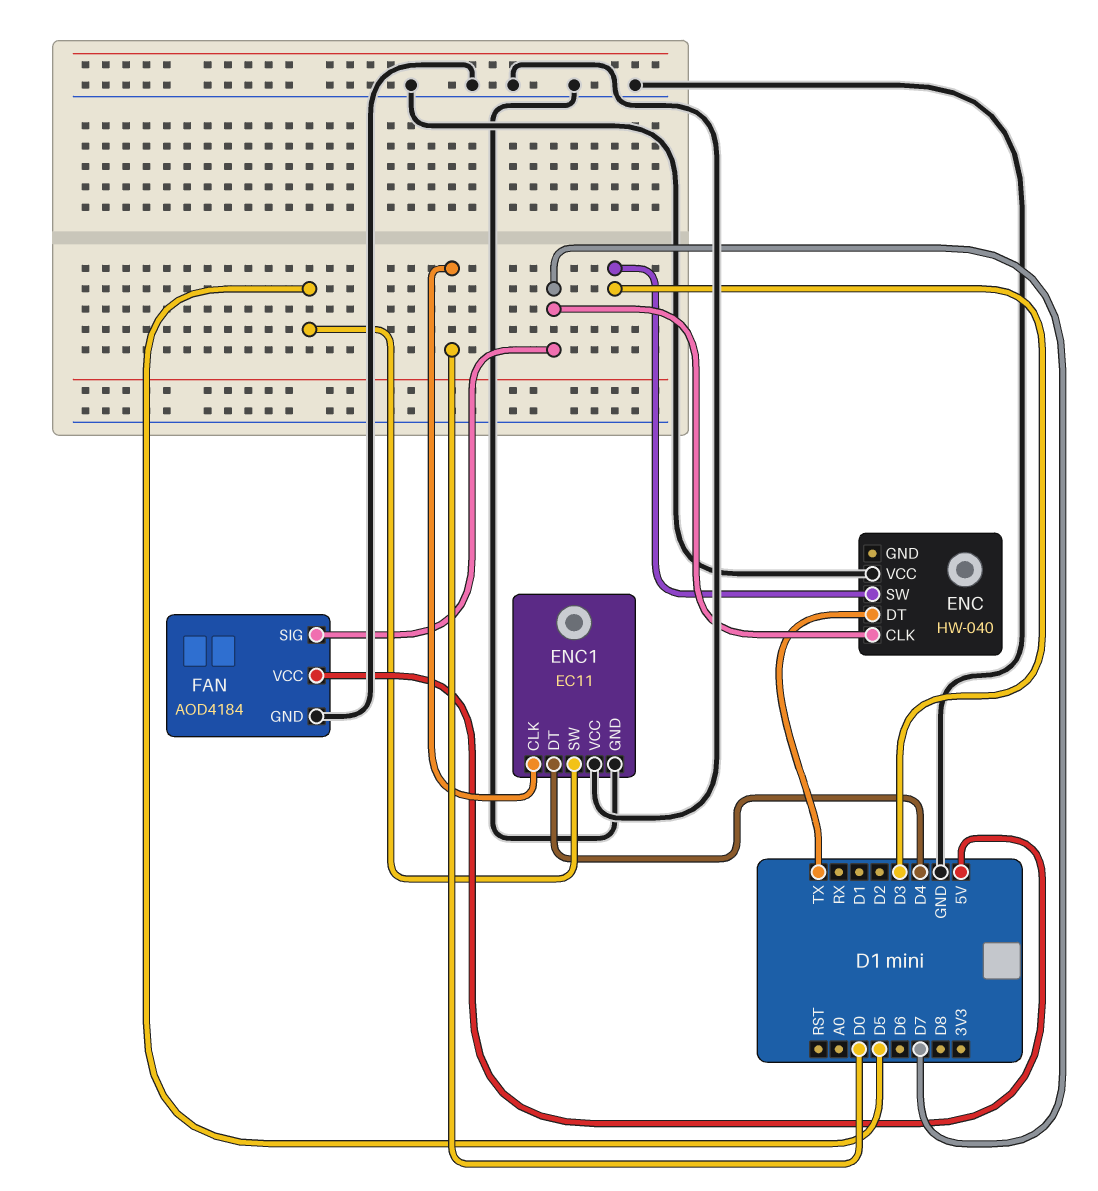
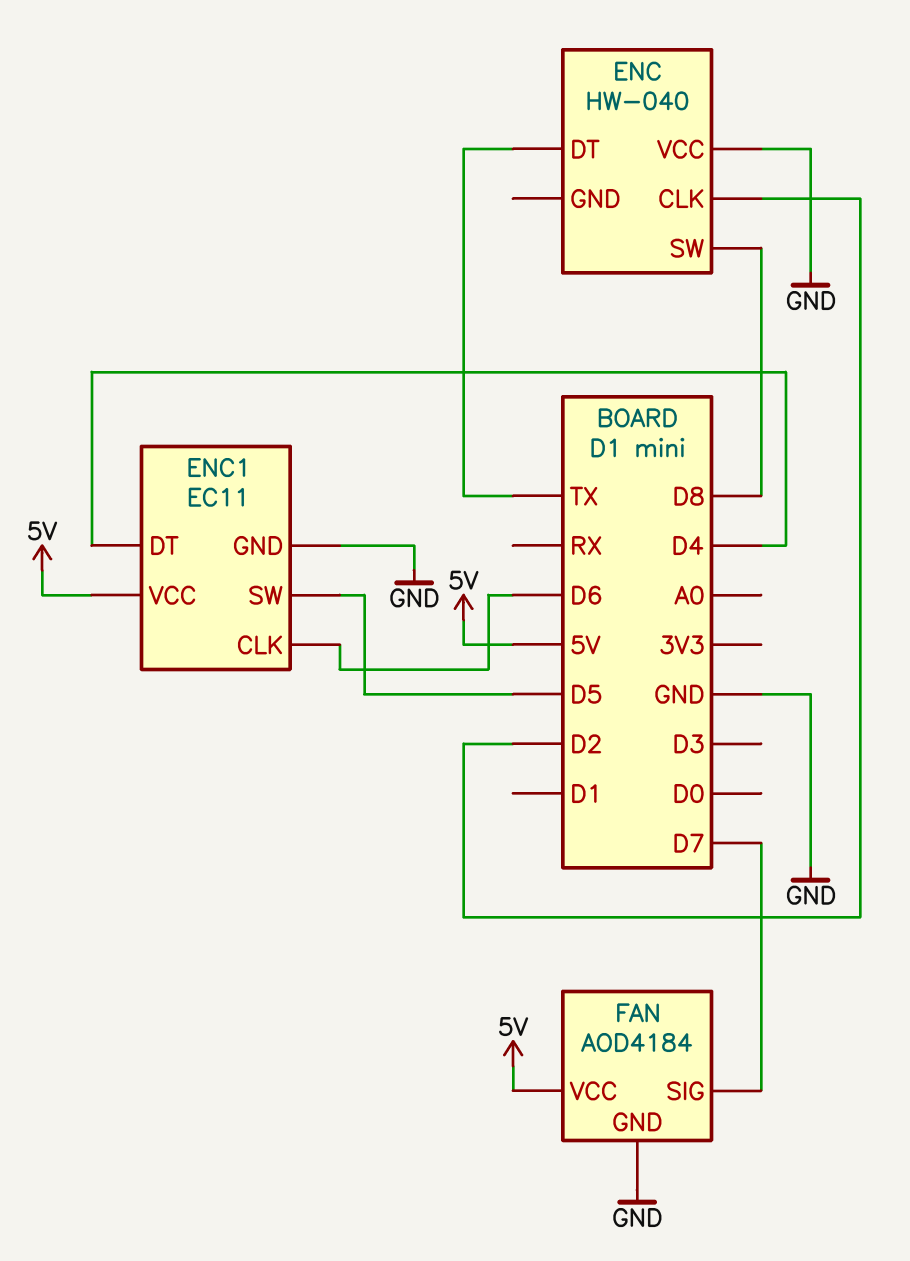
ENC pin CLK: D7 -> D2
ENC pin SW: D3 -> D8
ENC1 pin CLK: D0 -> D6
ENC1 pin VCC: GND -> 5V

